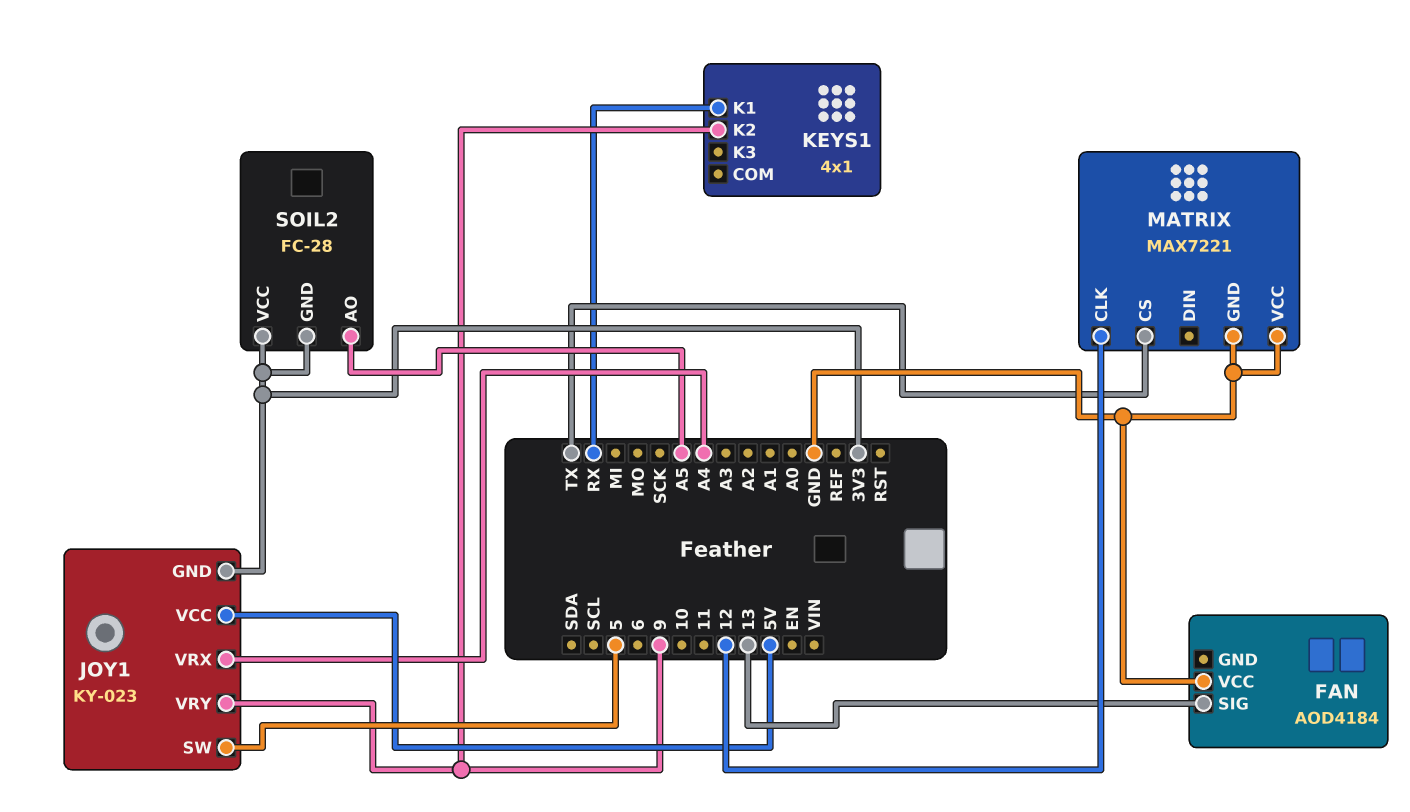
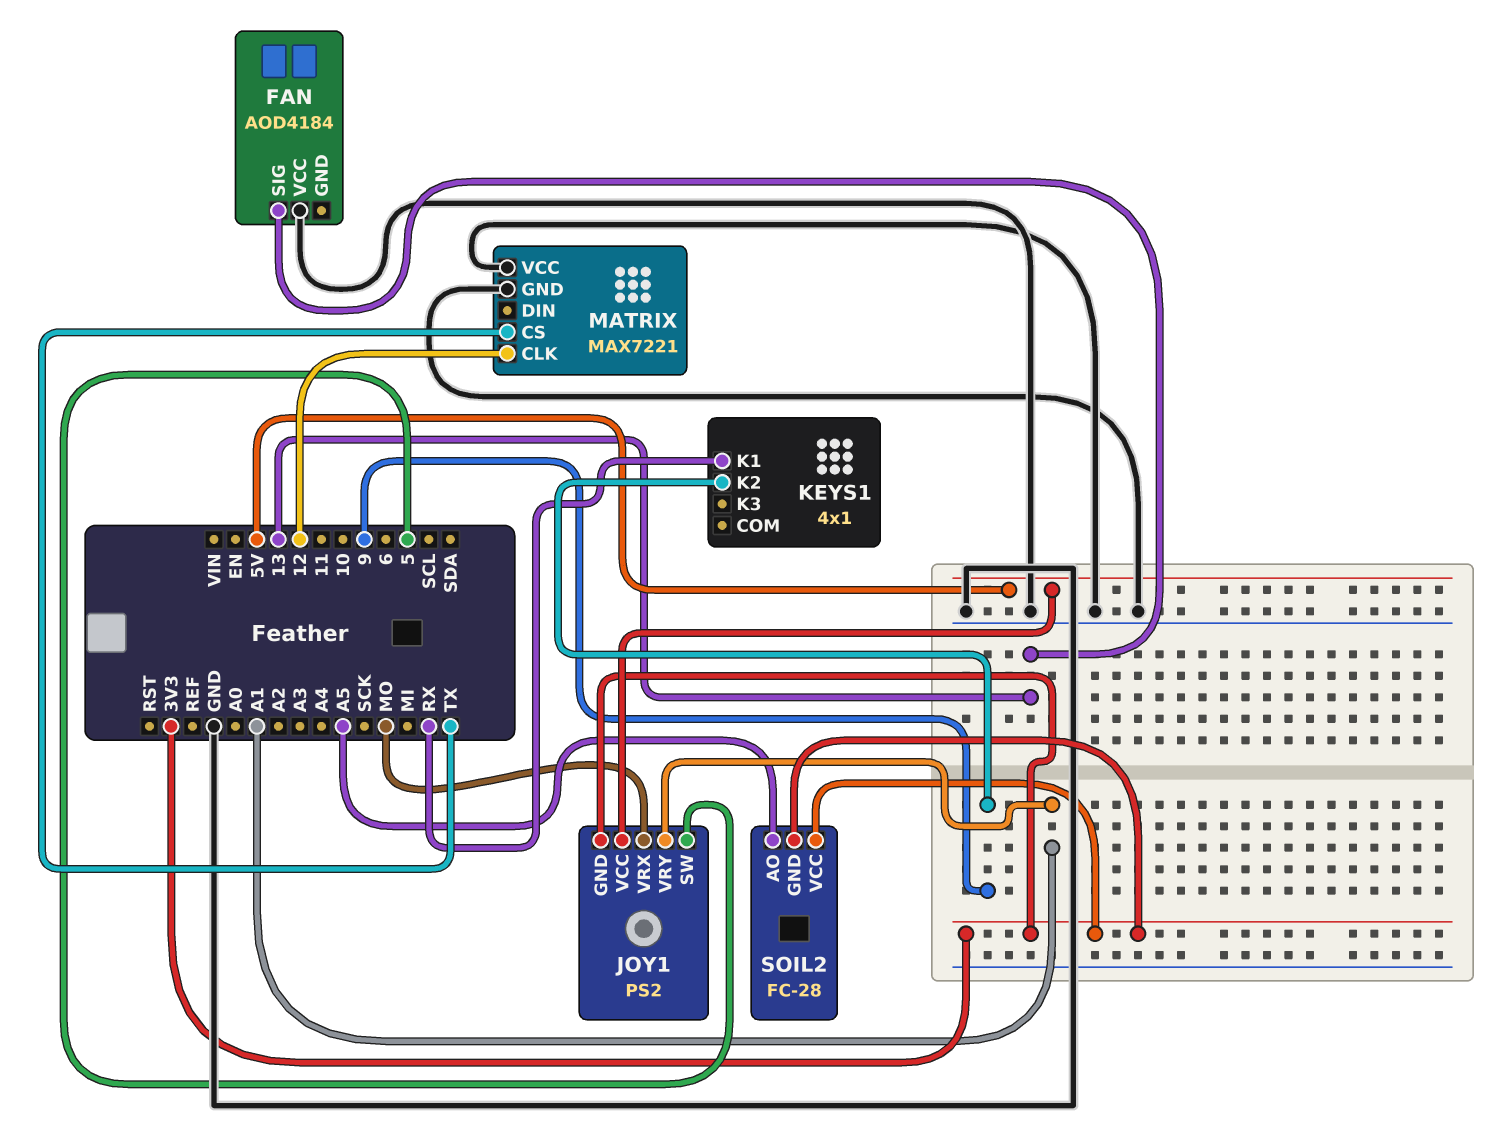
JOY1: KY-023 -> PS2
JOY1 pin VRX: A4 -> MO
JOY1 pin VRY: 9 -> A1

